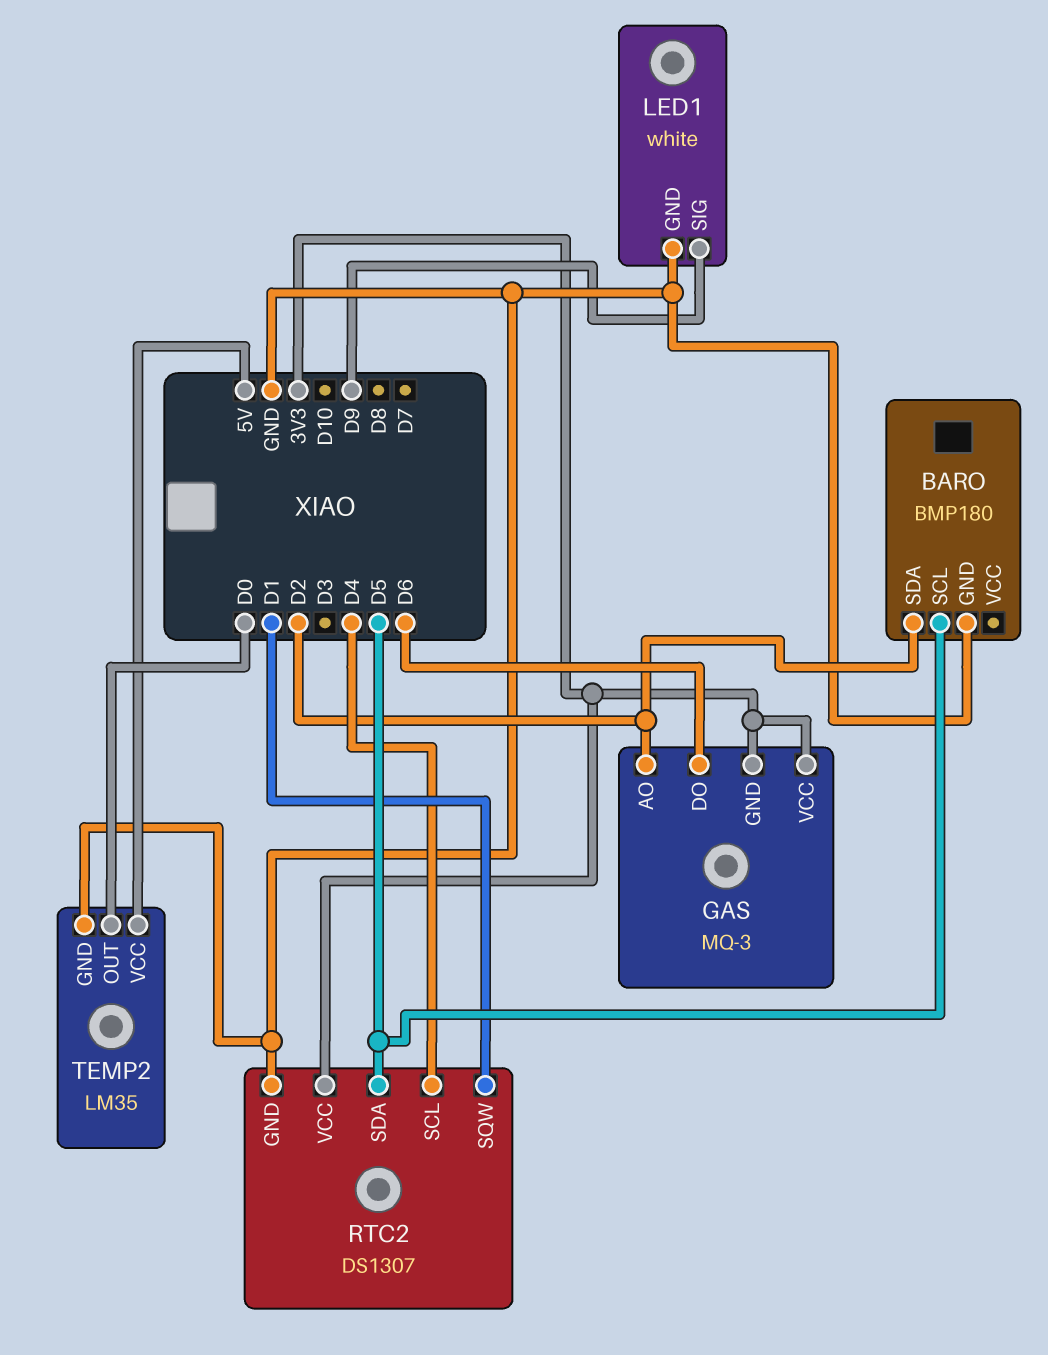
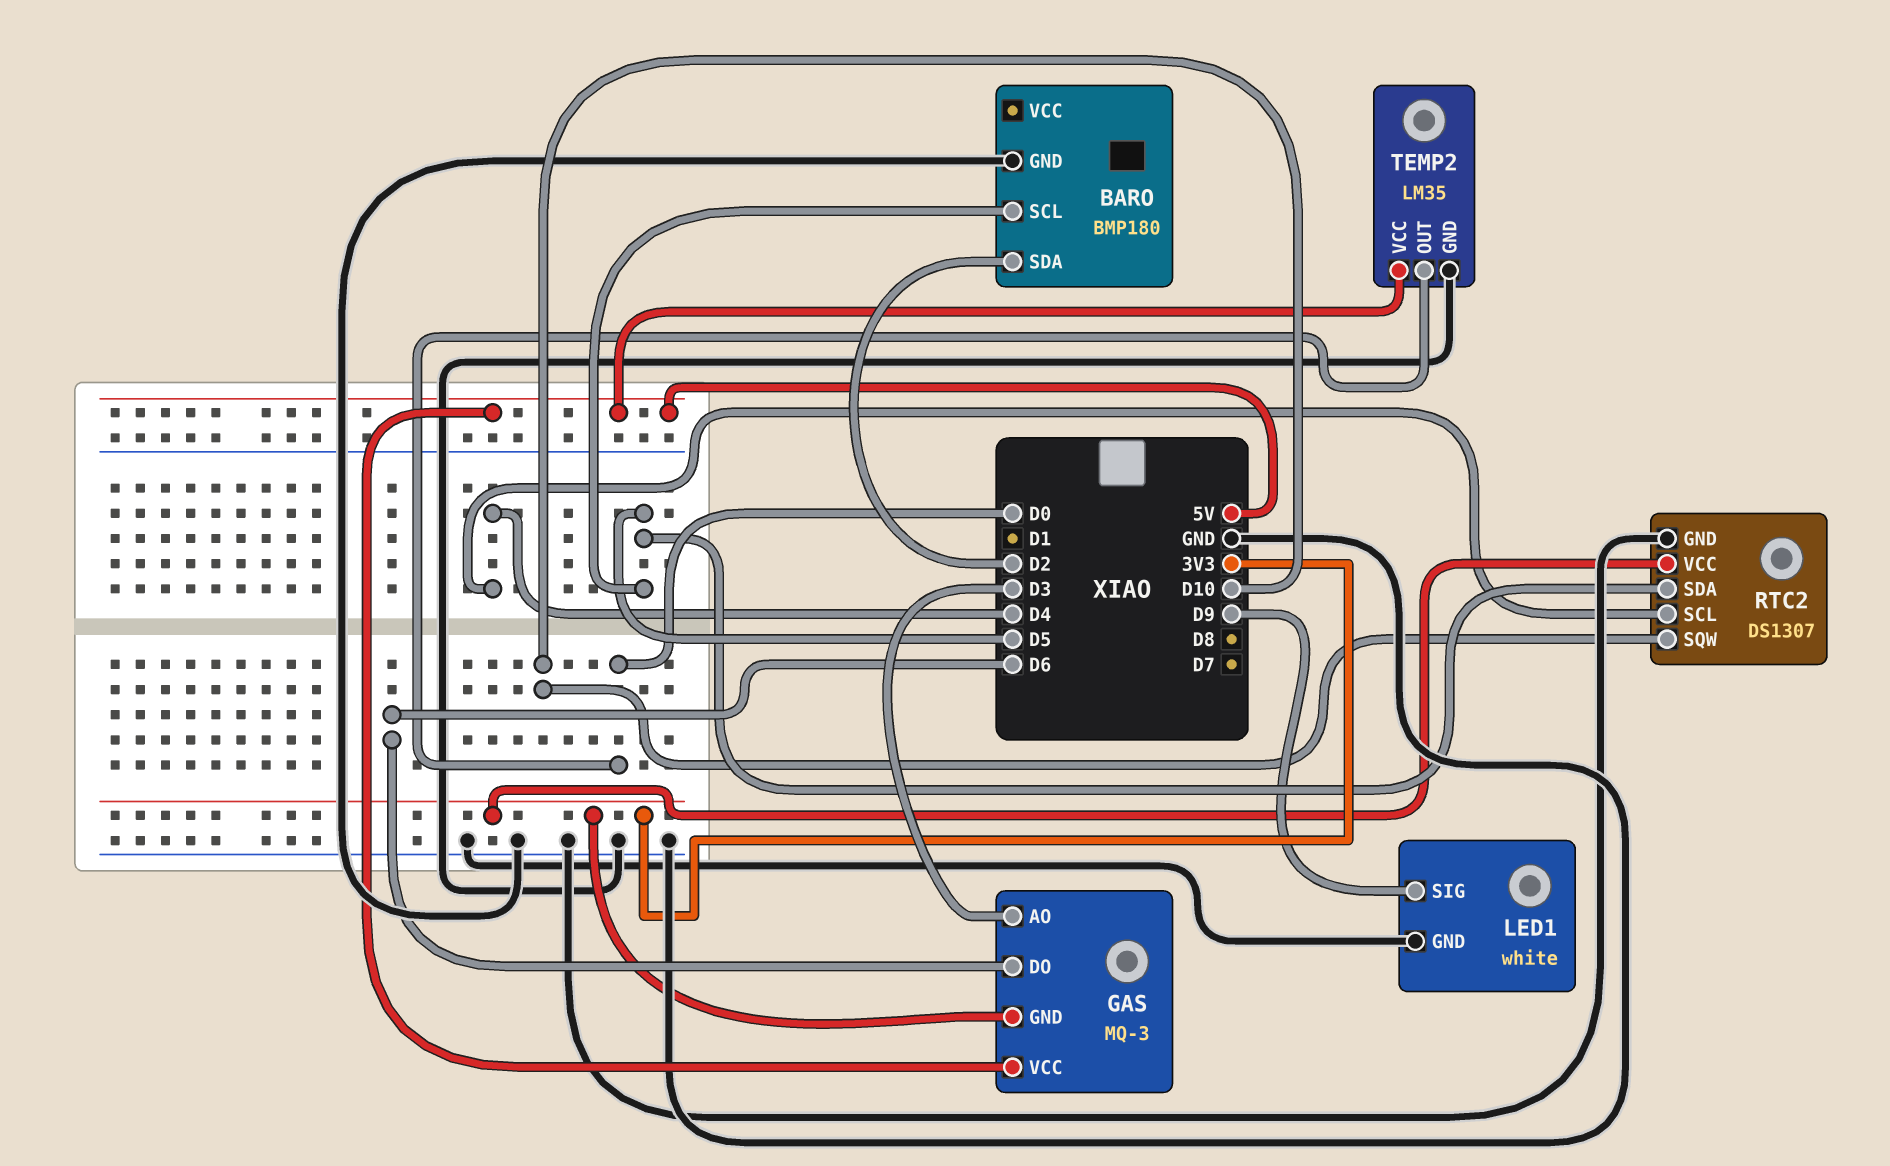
GAS pin AO: D2 -> D3
GAS pin VCC: 3V3 -> 5V
RTC2 pin SQW: D1 -> D10

